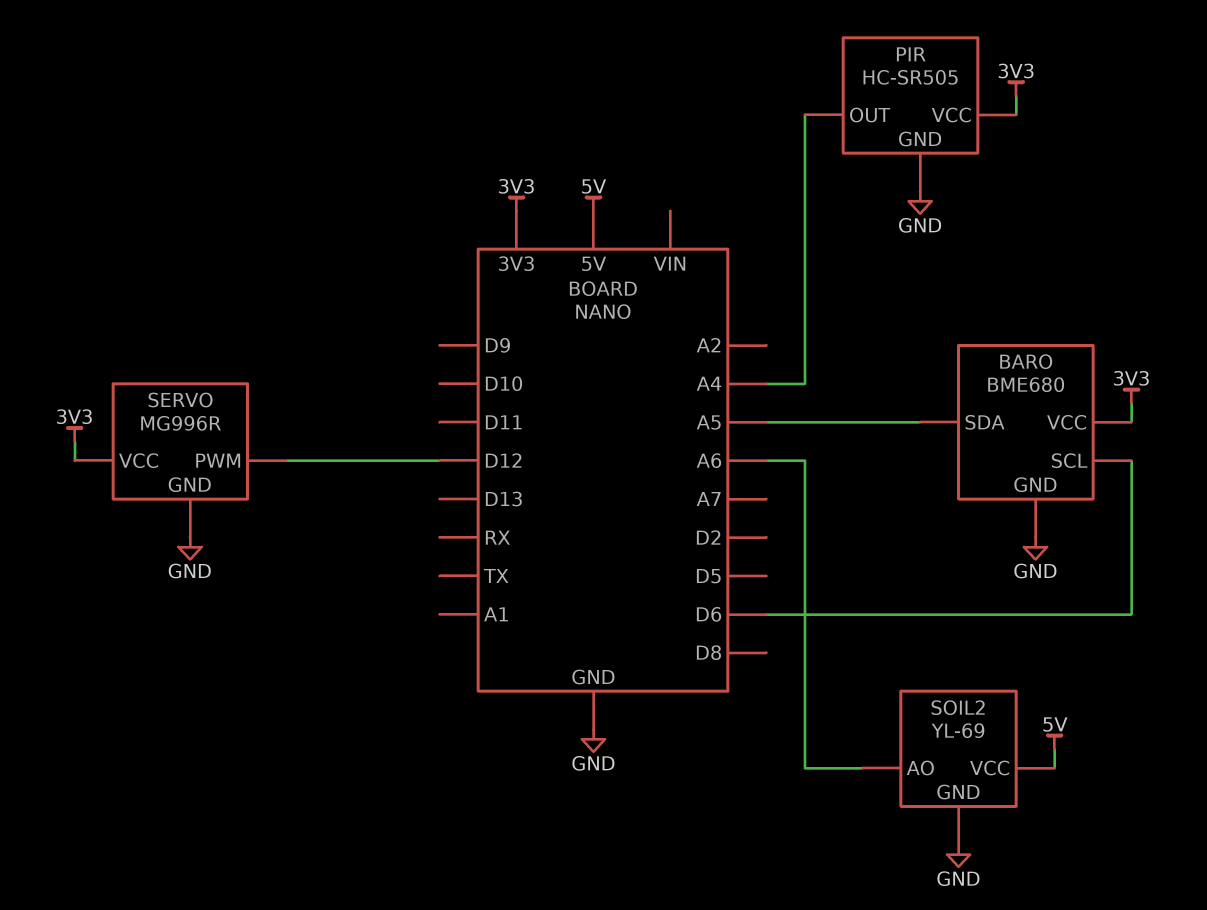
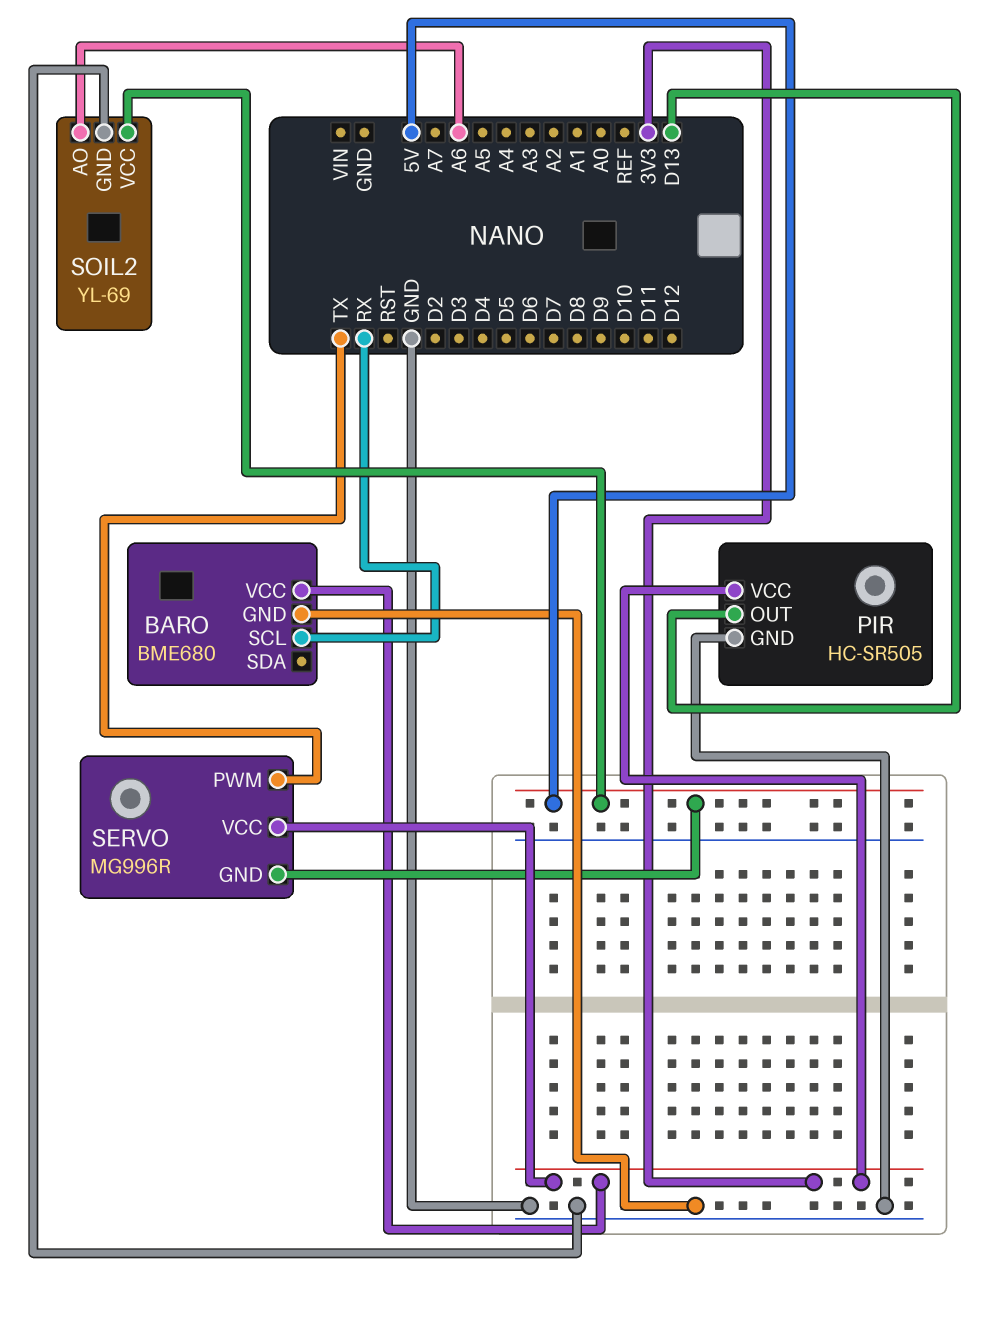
BARO pin SCL: D6 -> RX
BARO pin SDA: A5 -> none
PIR pin OUT: A4 -> D13
SERVO pin GND: GND -> 5V
SERVO pin PWM: D12 -> TX

